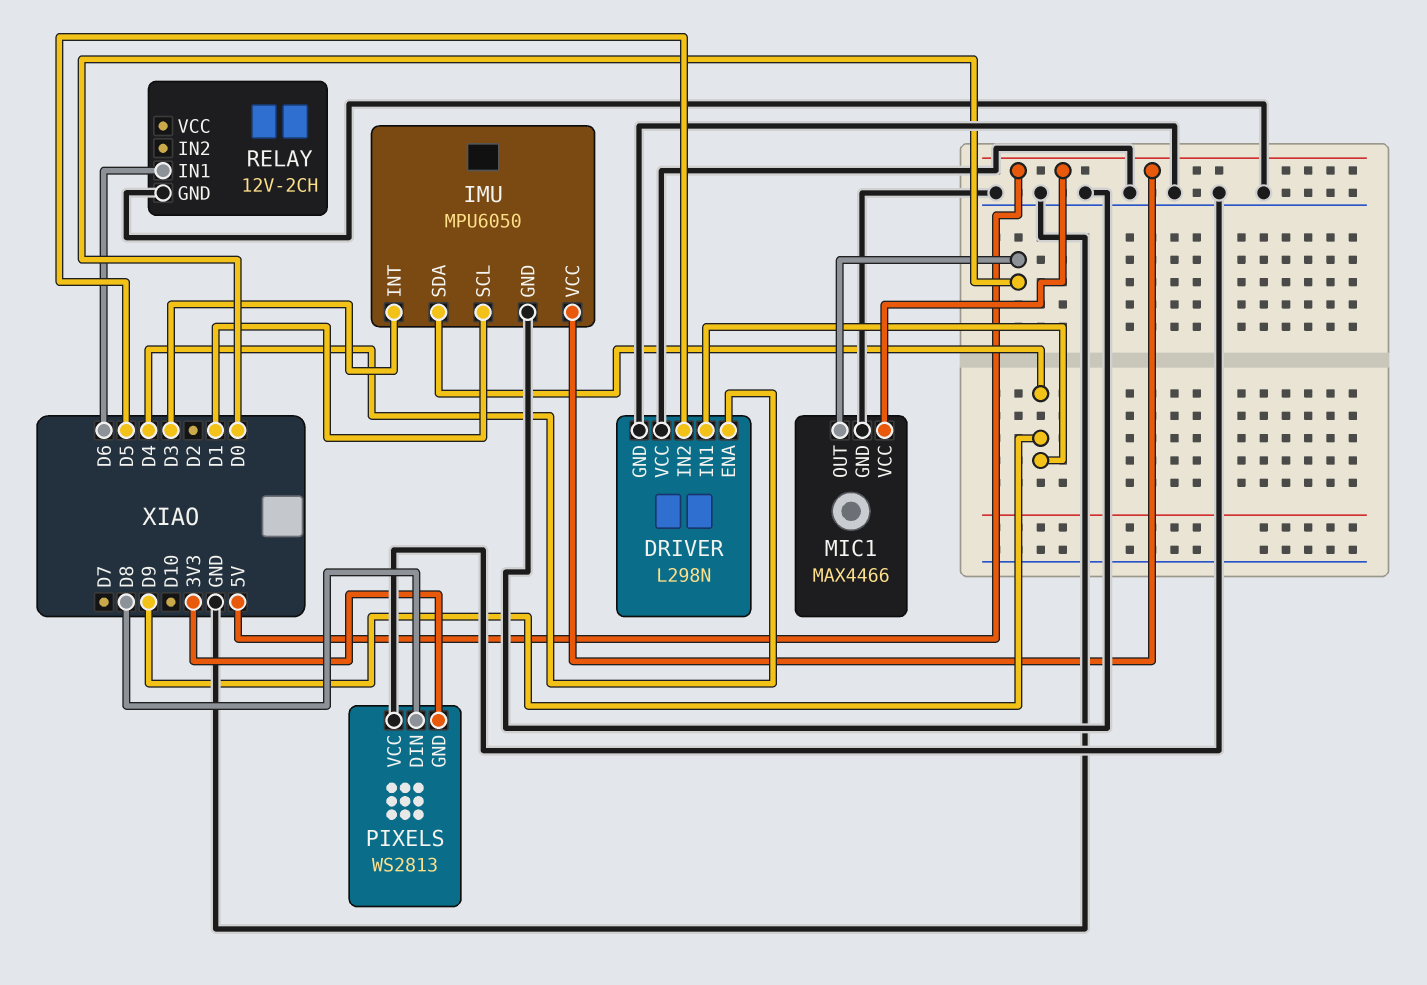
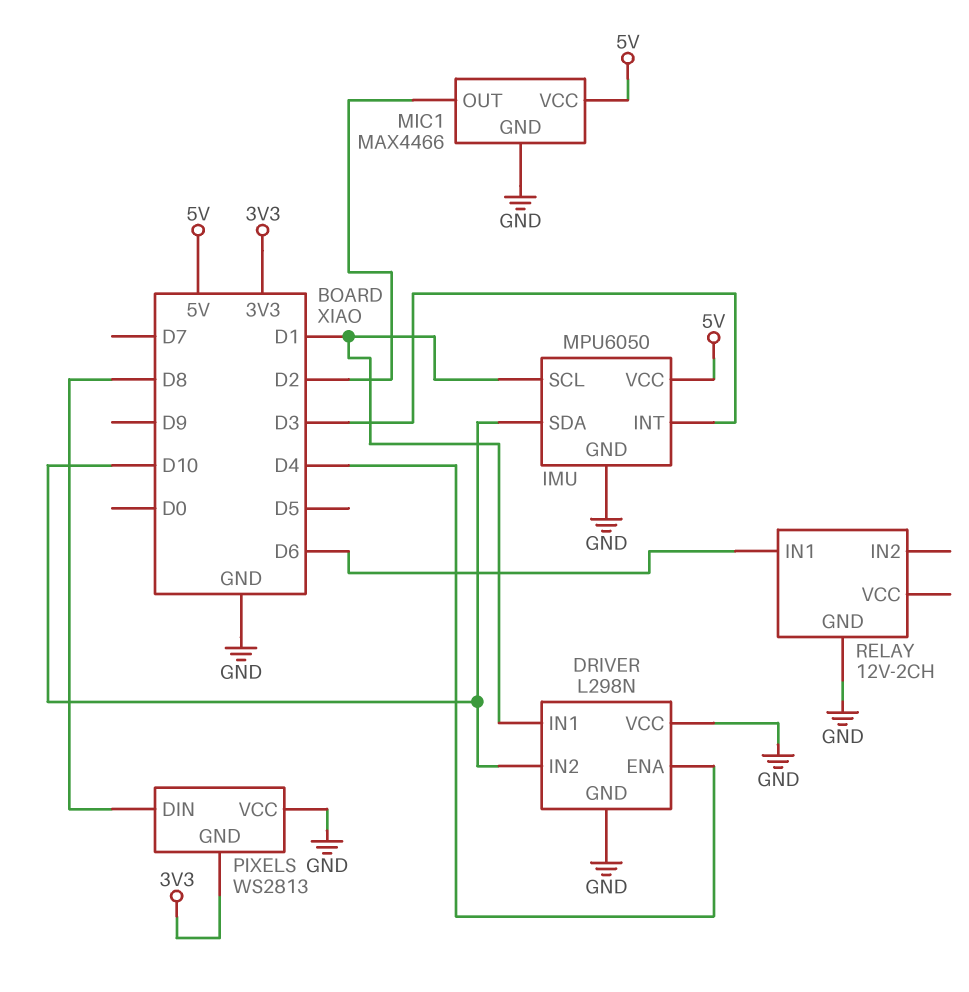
DRIVER pin IN1: D9 -> D1
DRIVER pin IN2: D5 -> D10
IMU pin SDA: D9 -> D10
MIC1 pin OUT: D0 -> D2

